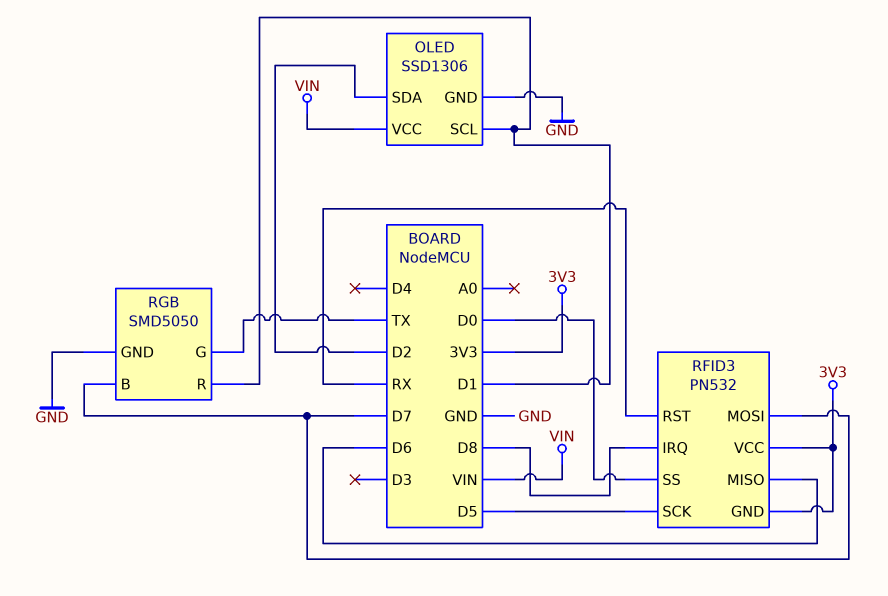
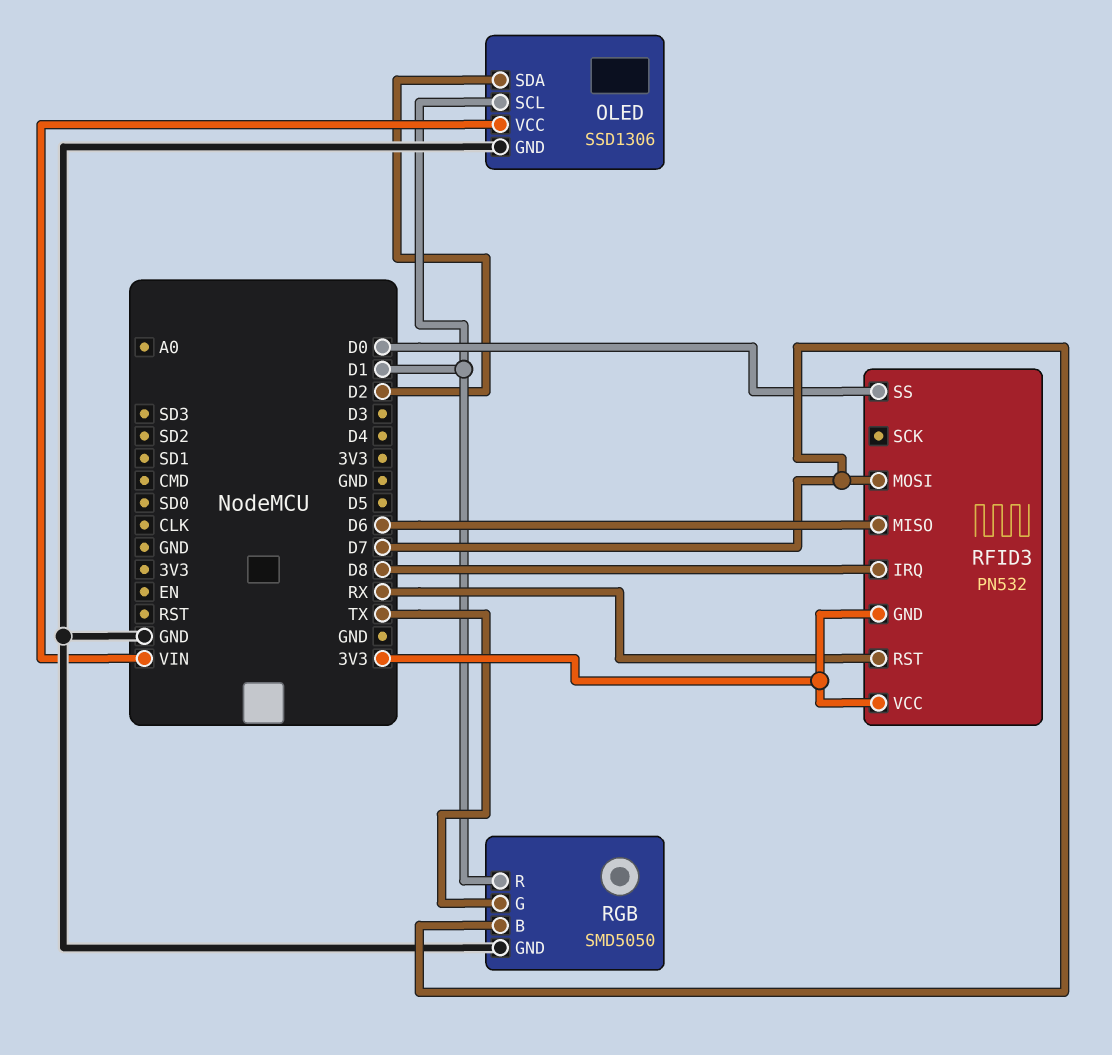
RFID3 pin SCK: D5 -> none

